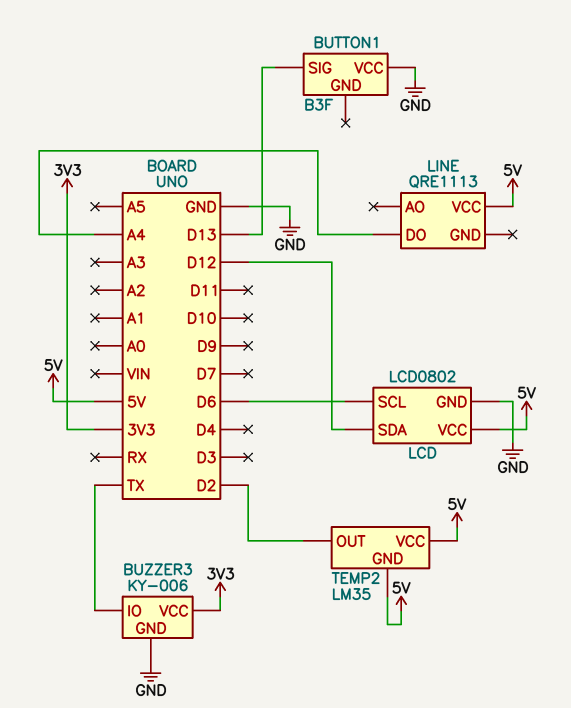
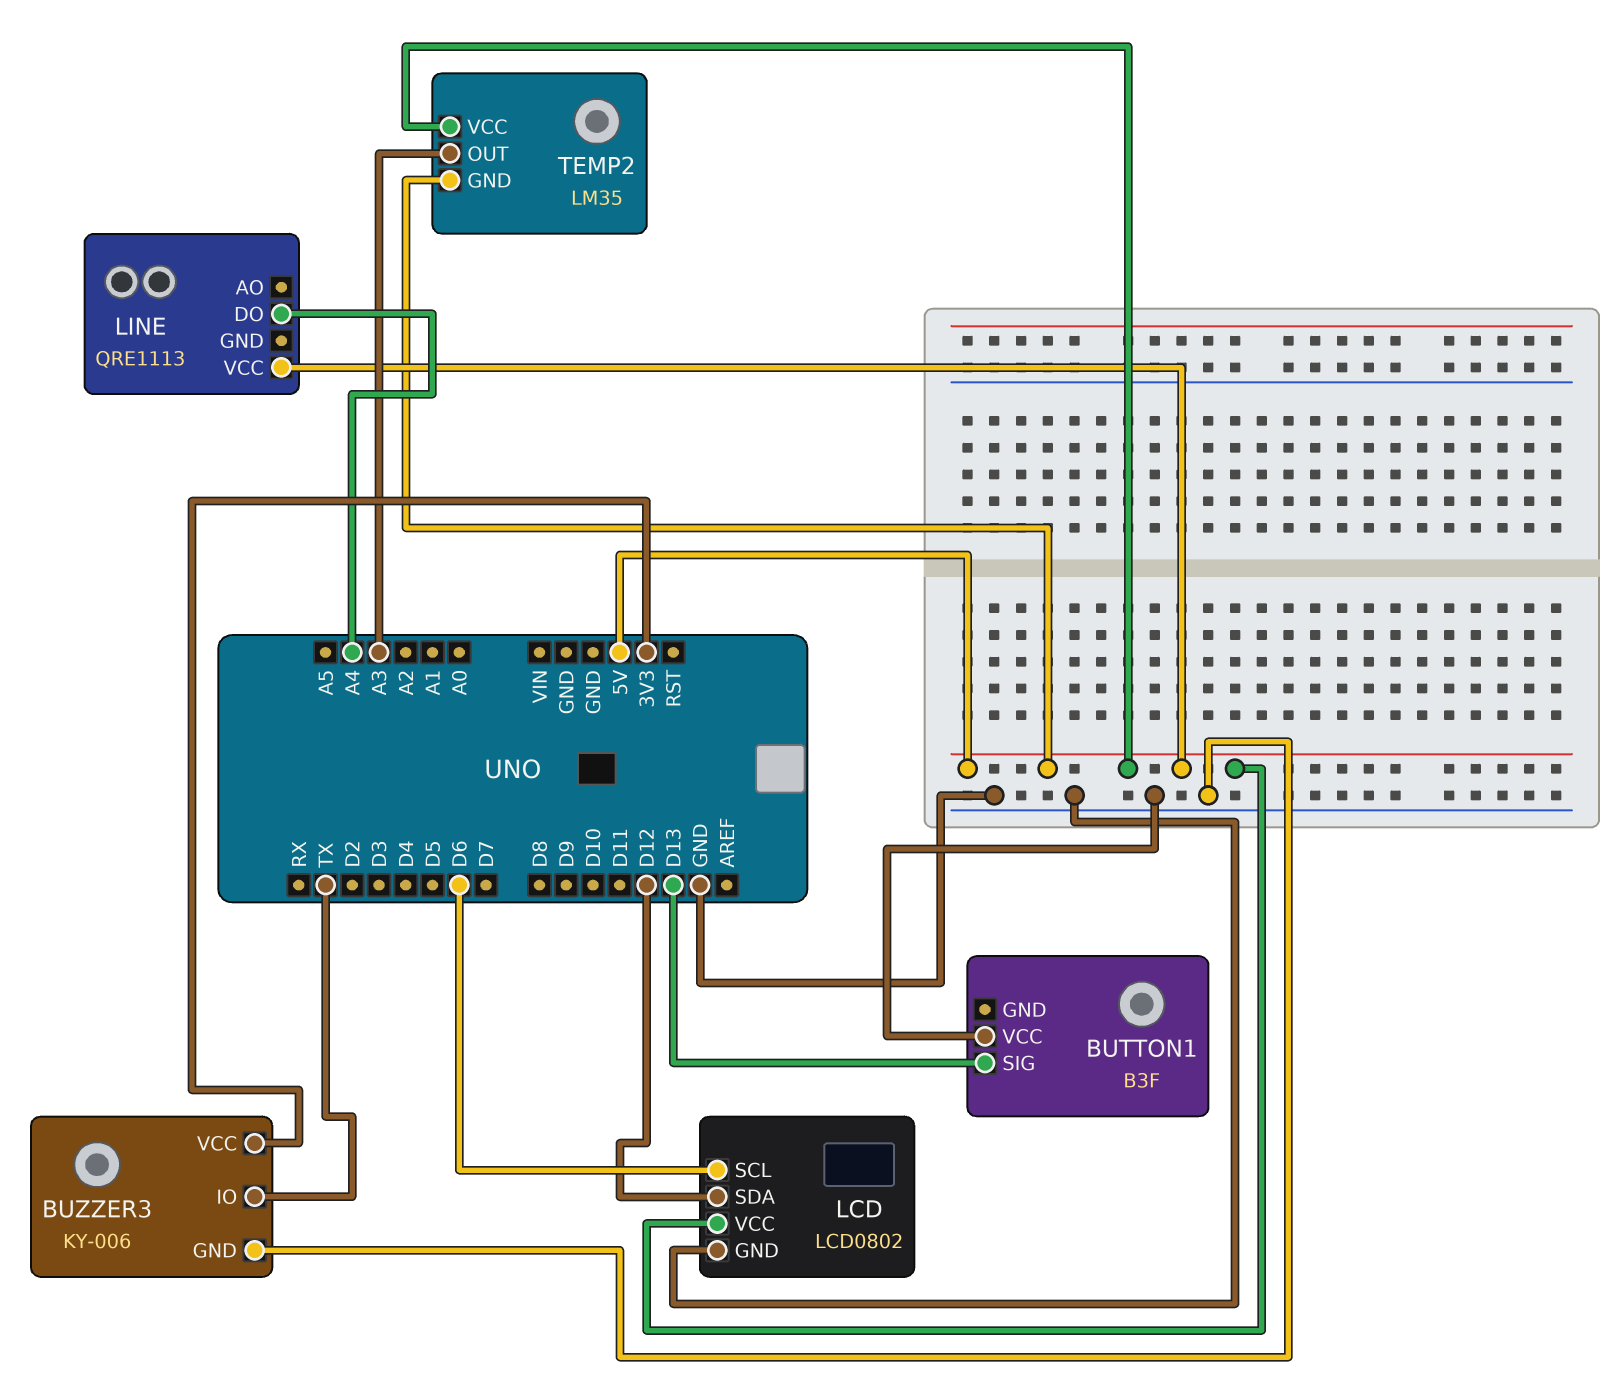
TEMP2 pin OUT: D2 -> A3

